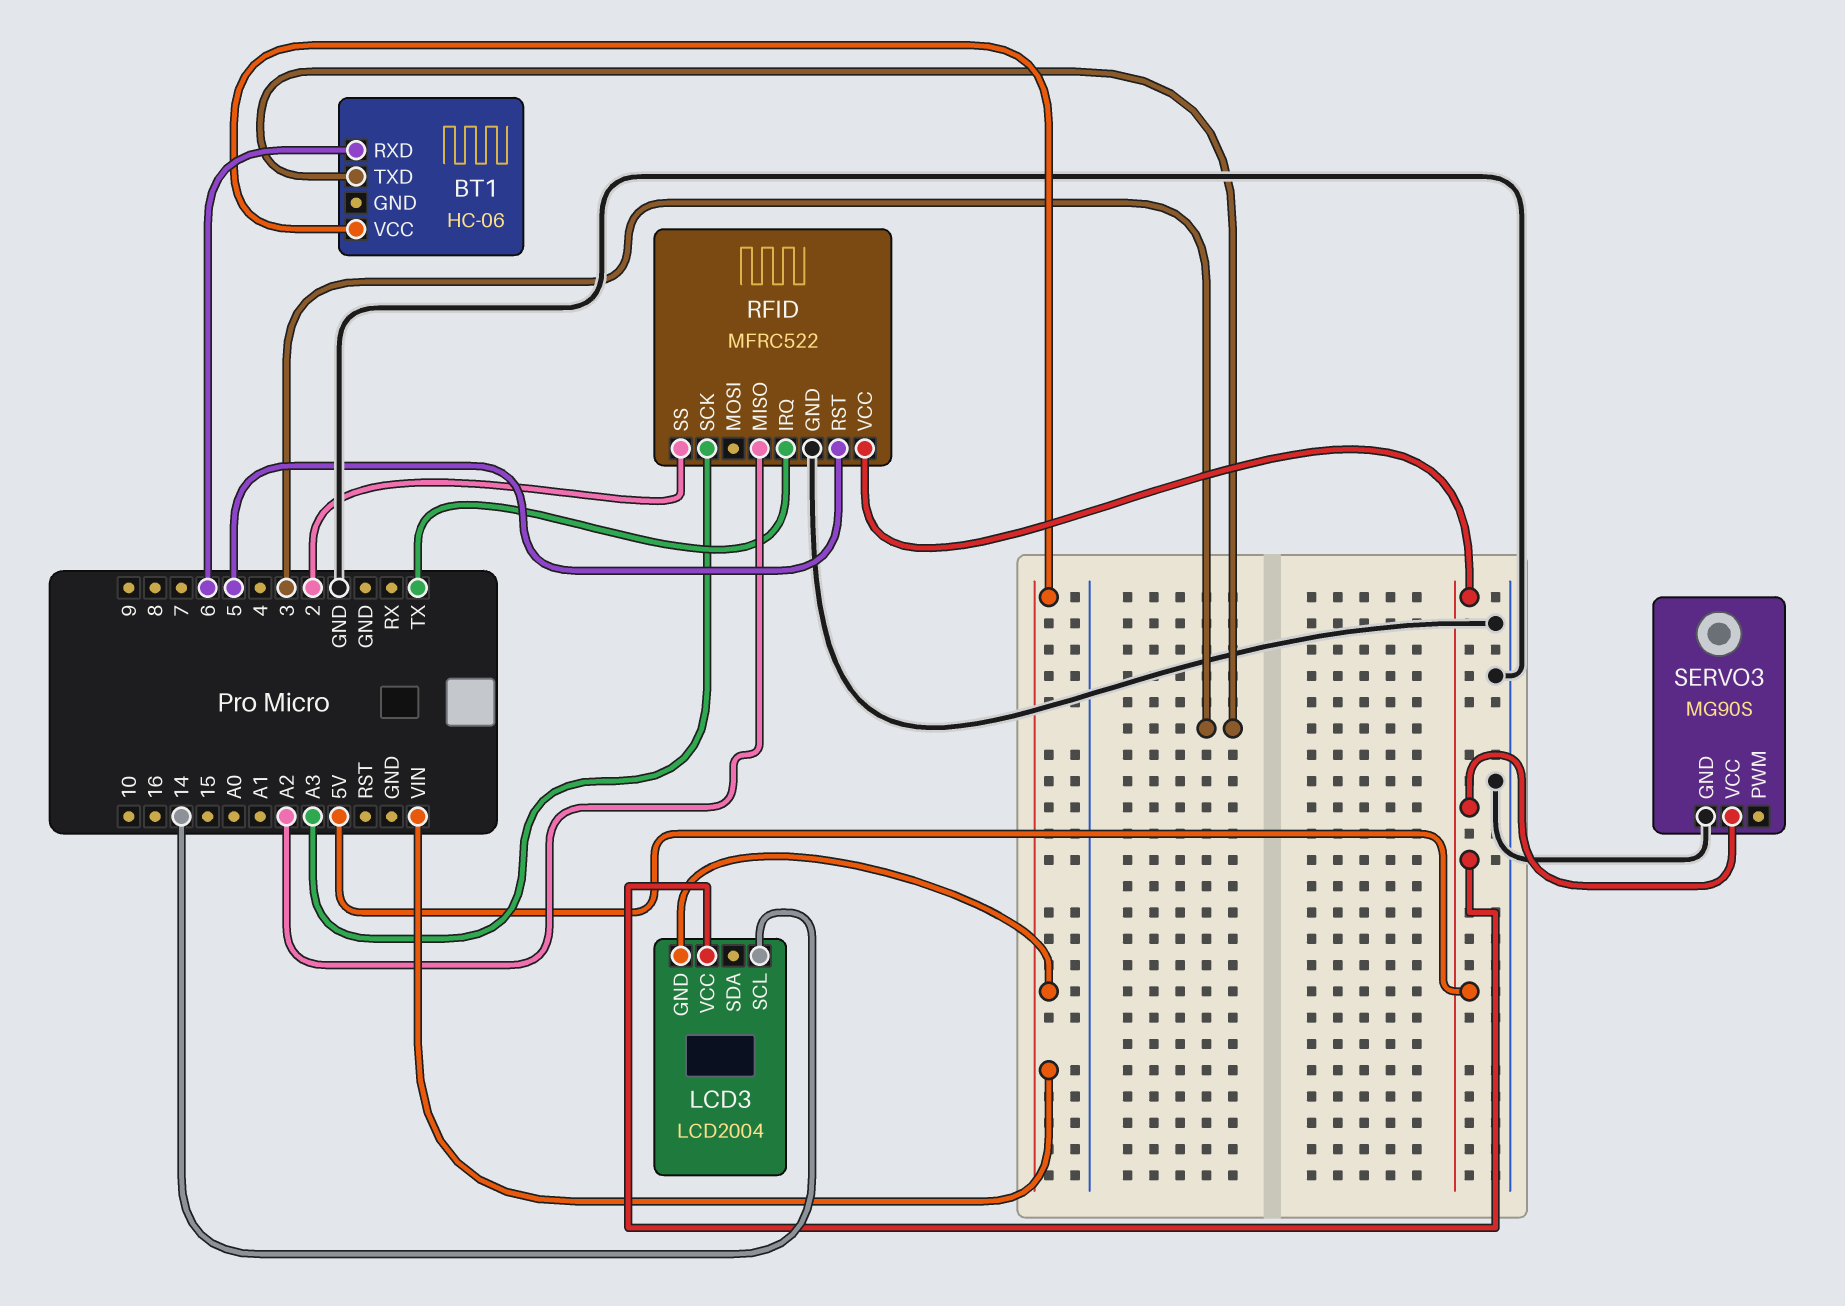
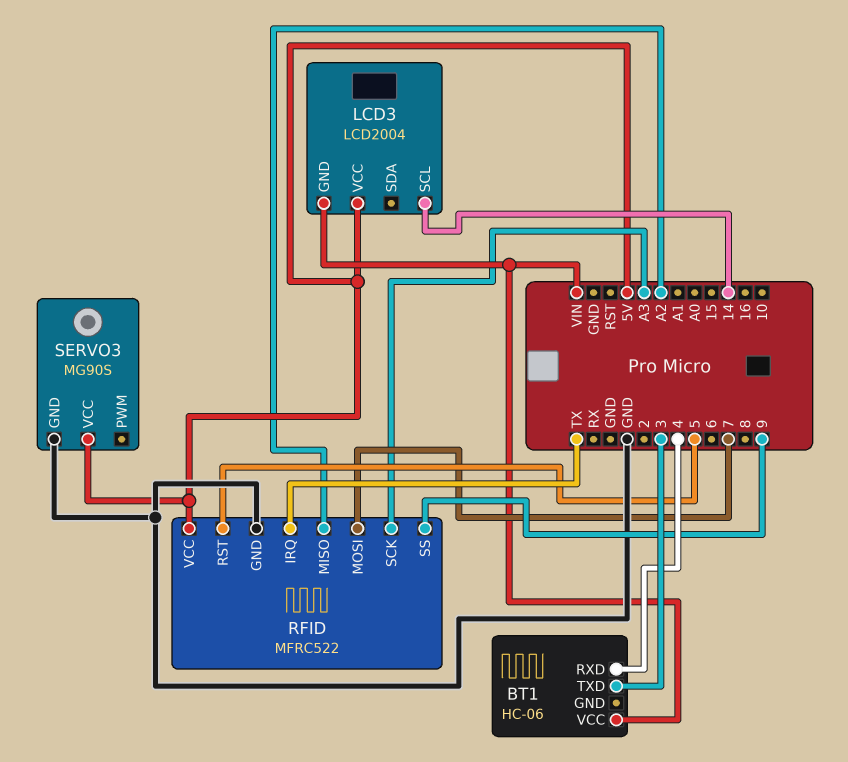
BT1 pin RXD: 6 -> 4
RFID pin MOSI: none -> 7
RFID pin SS: 2 -> 9

